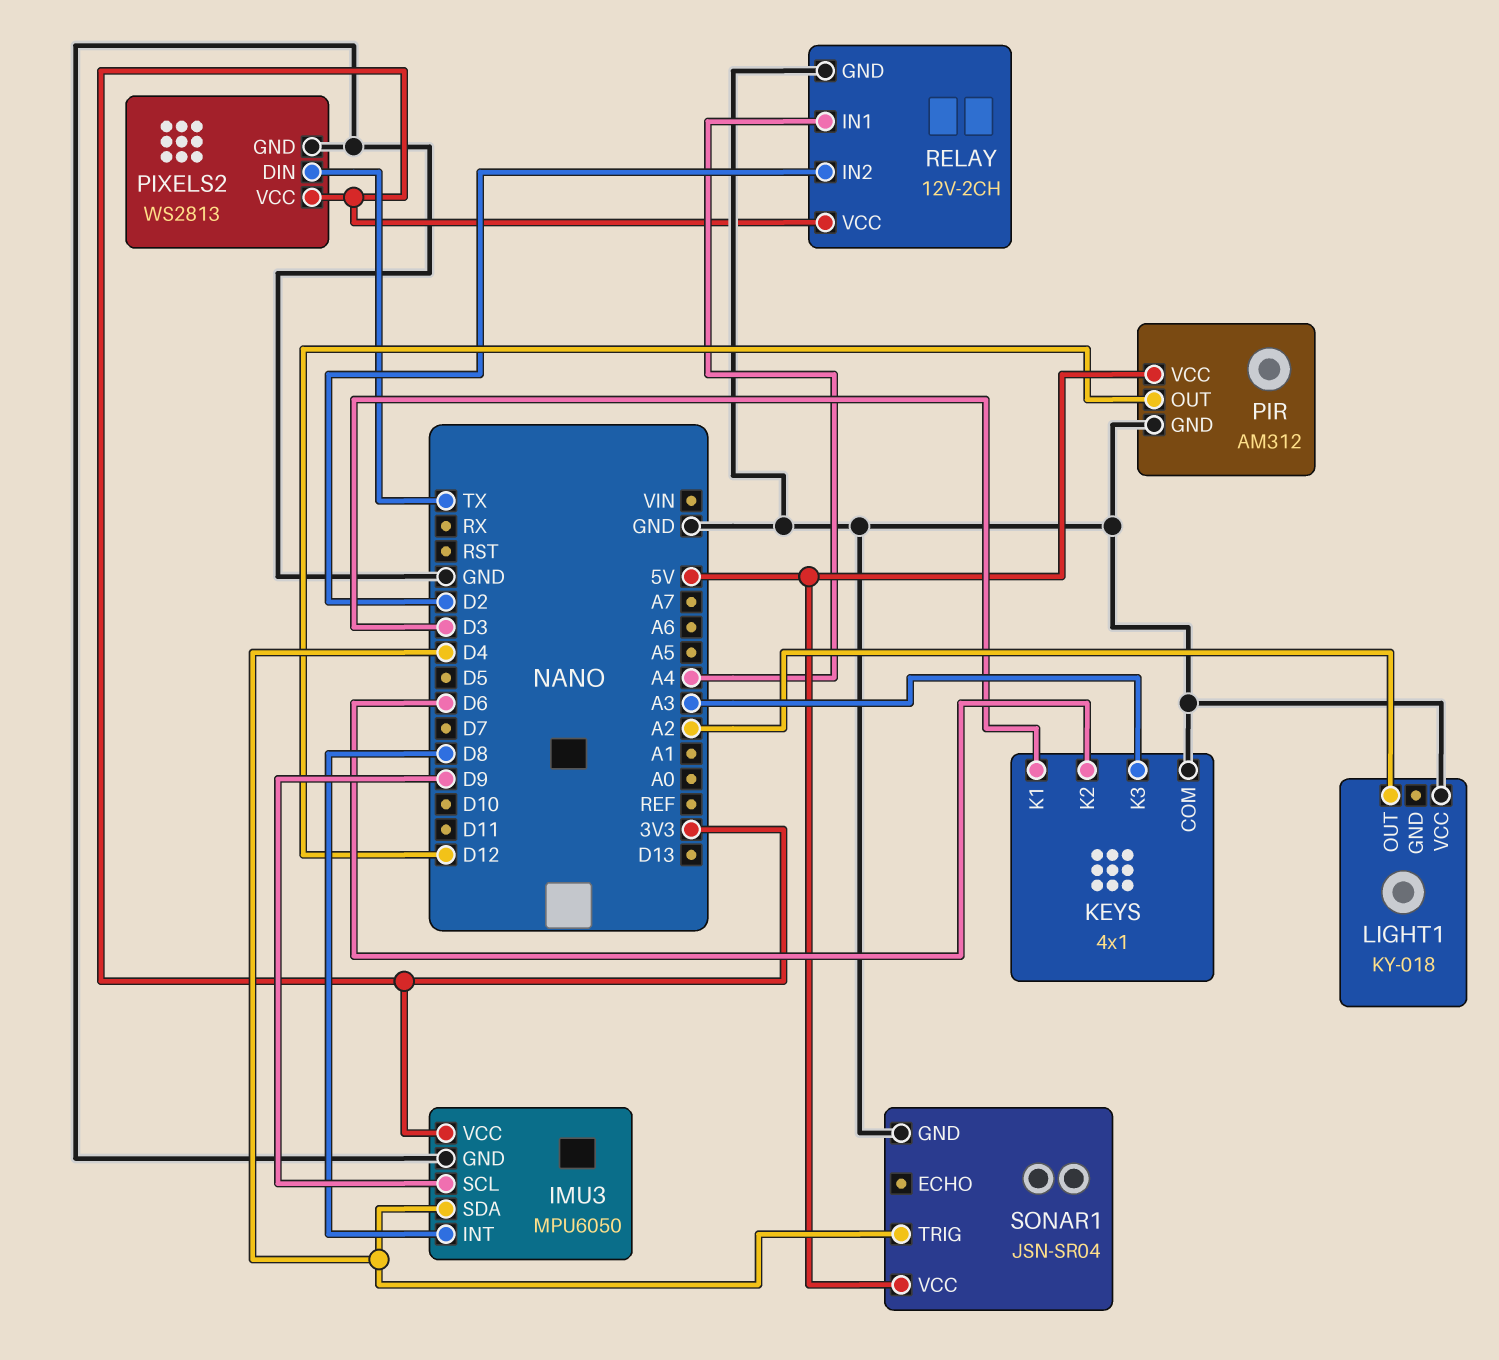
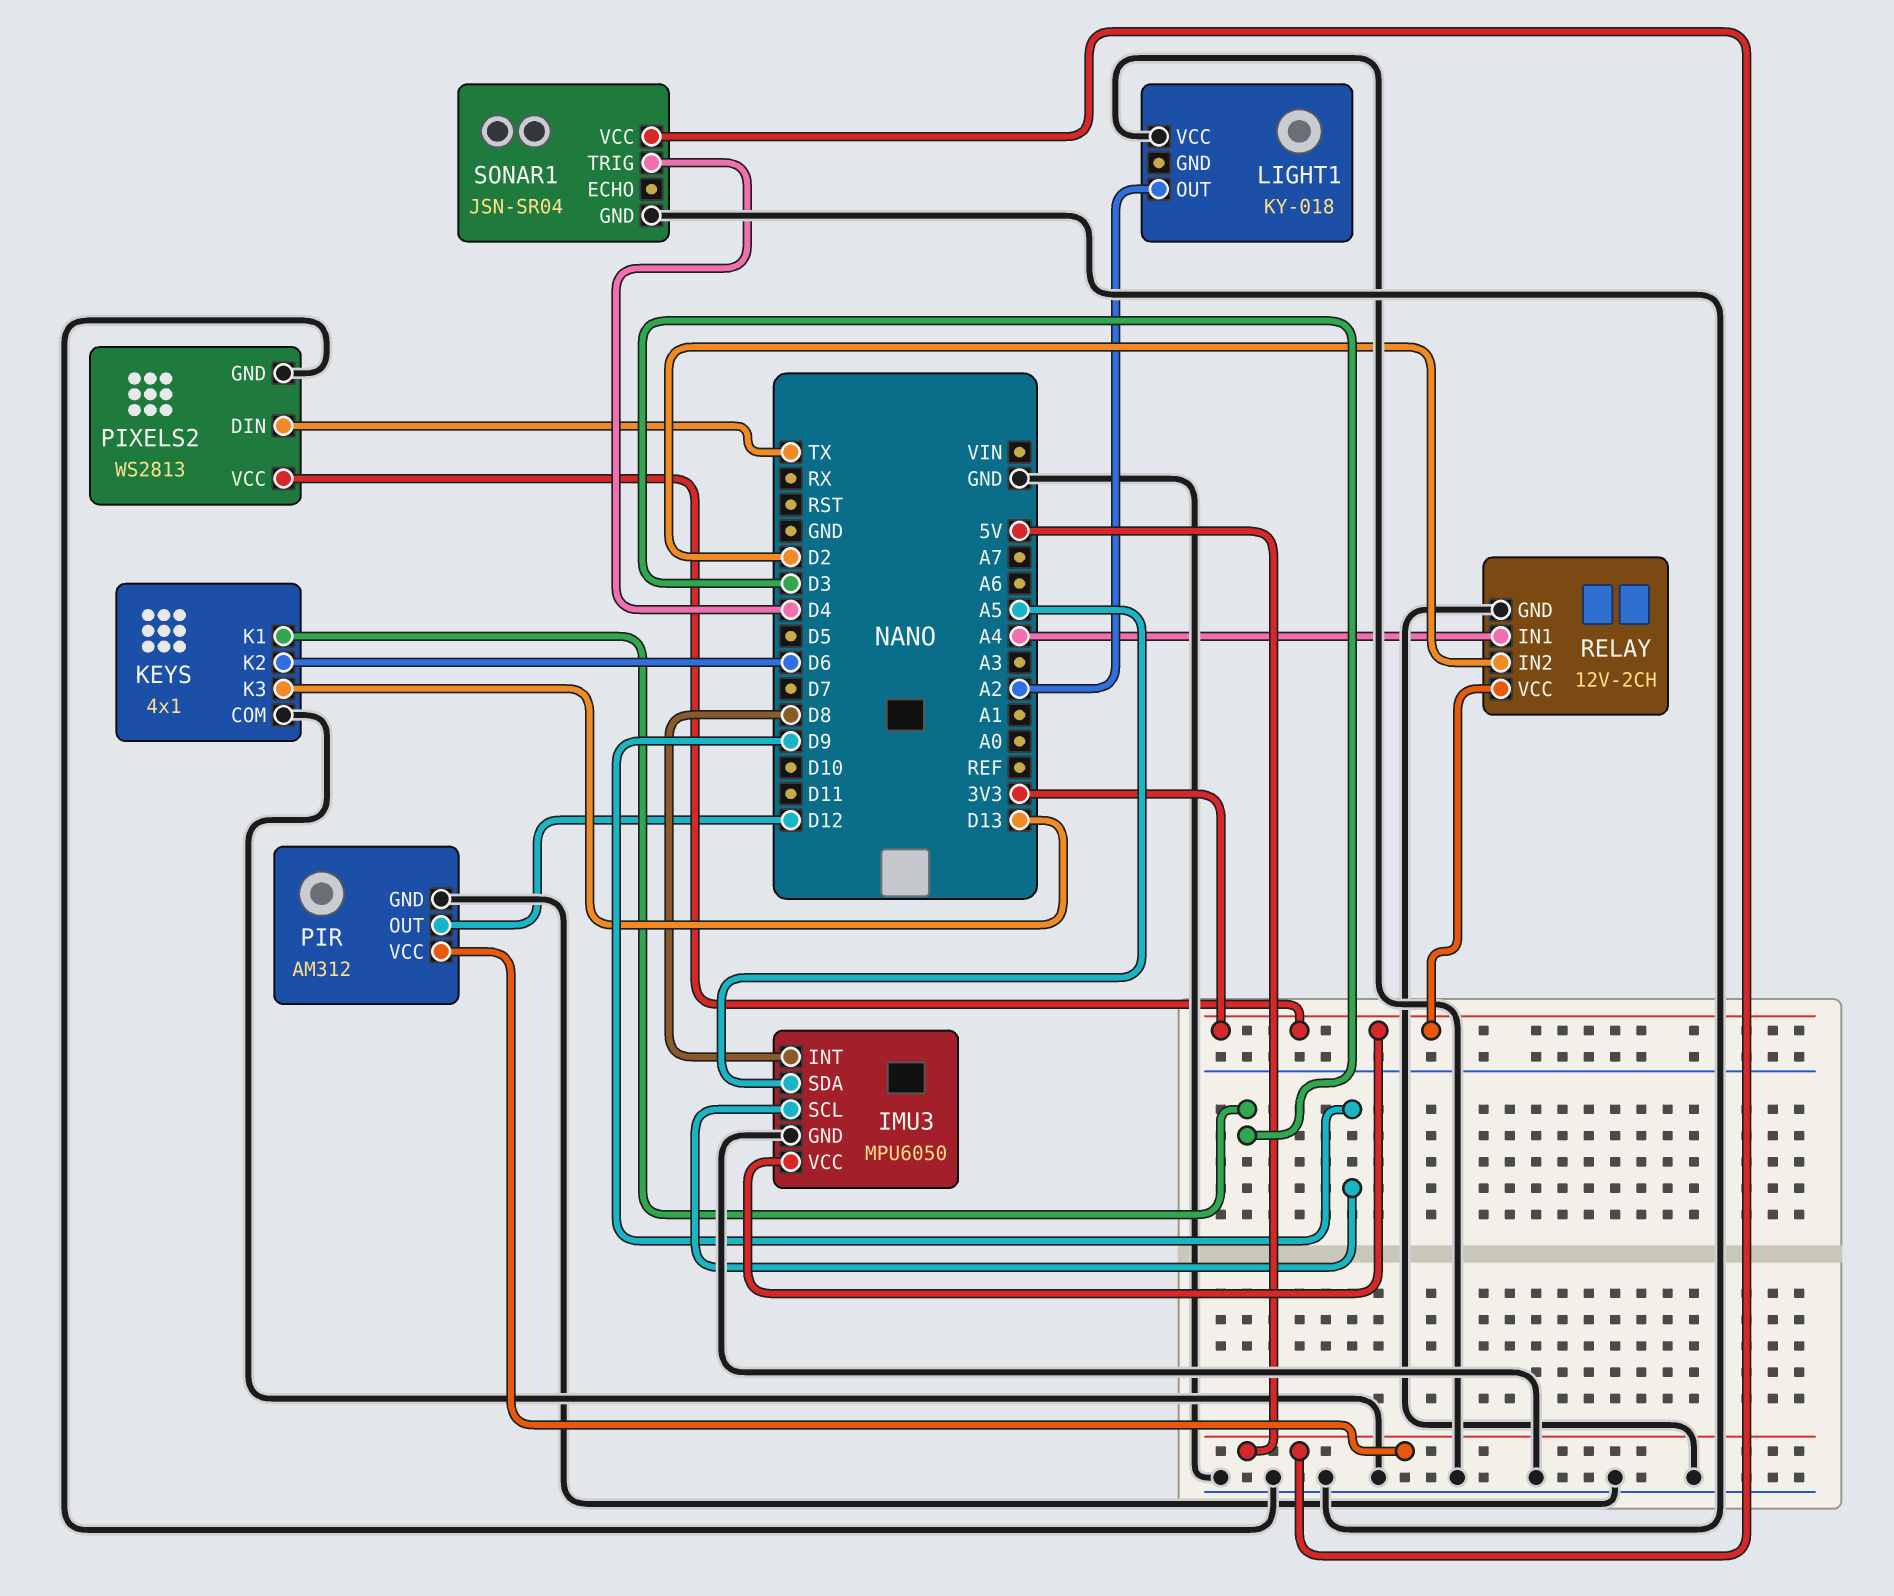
IMU3 pin SDA: D4 -> A5
KEYS pin K3: A3 -> D13

